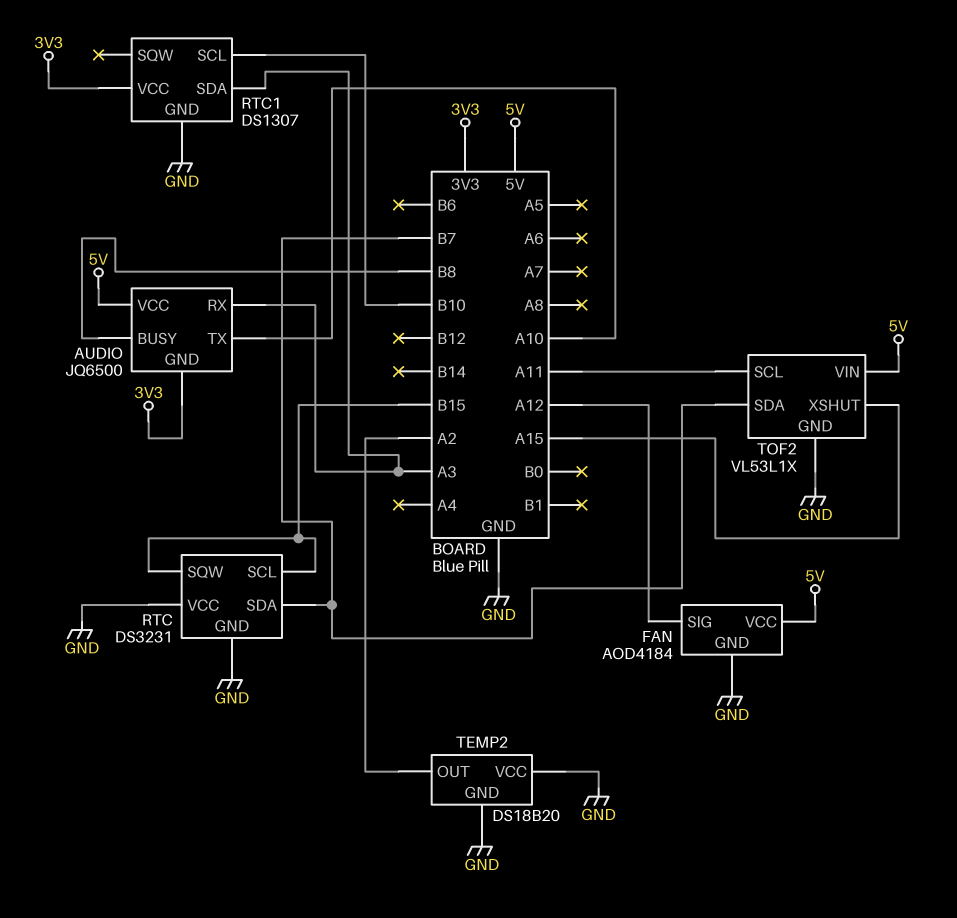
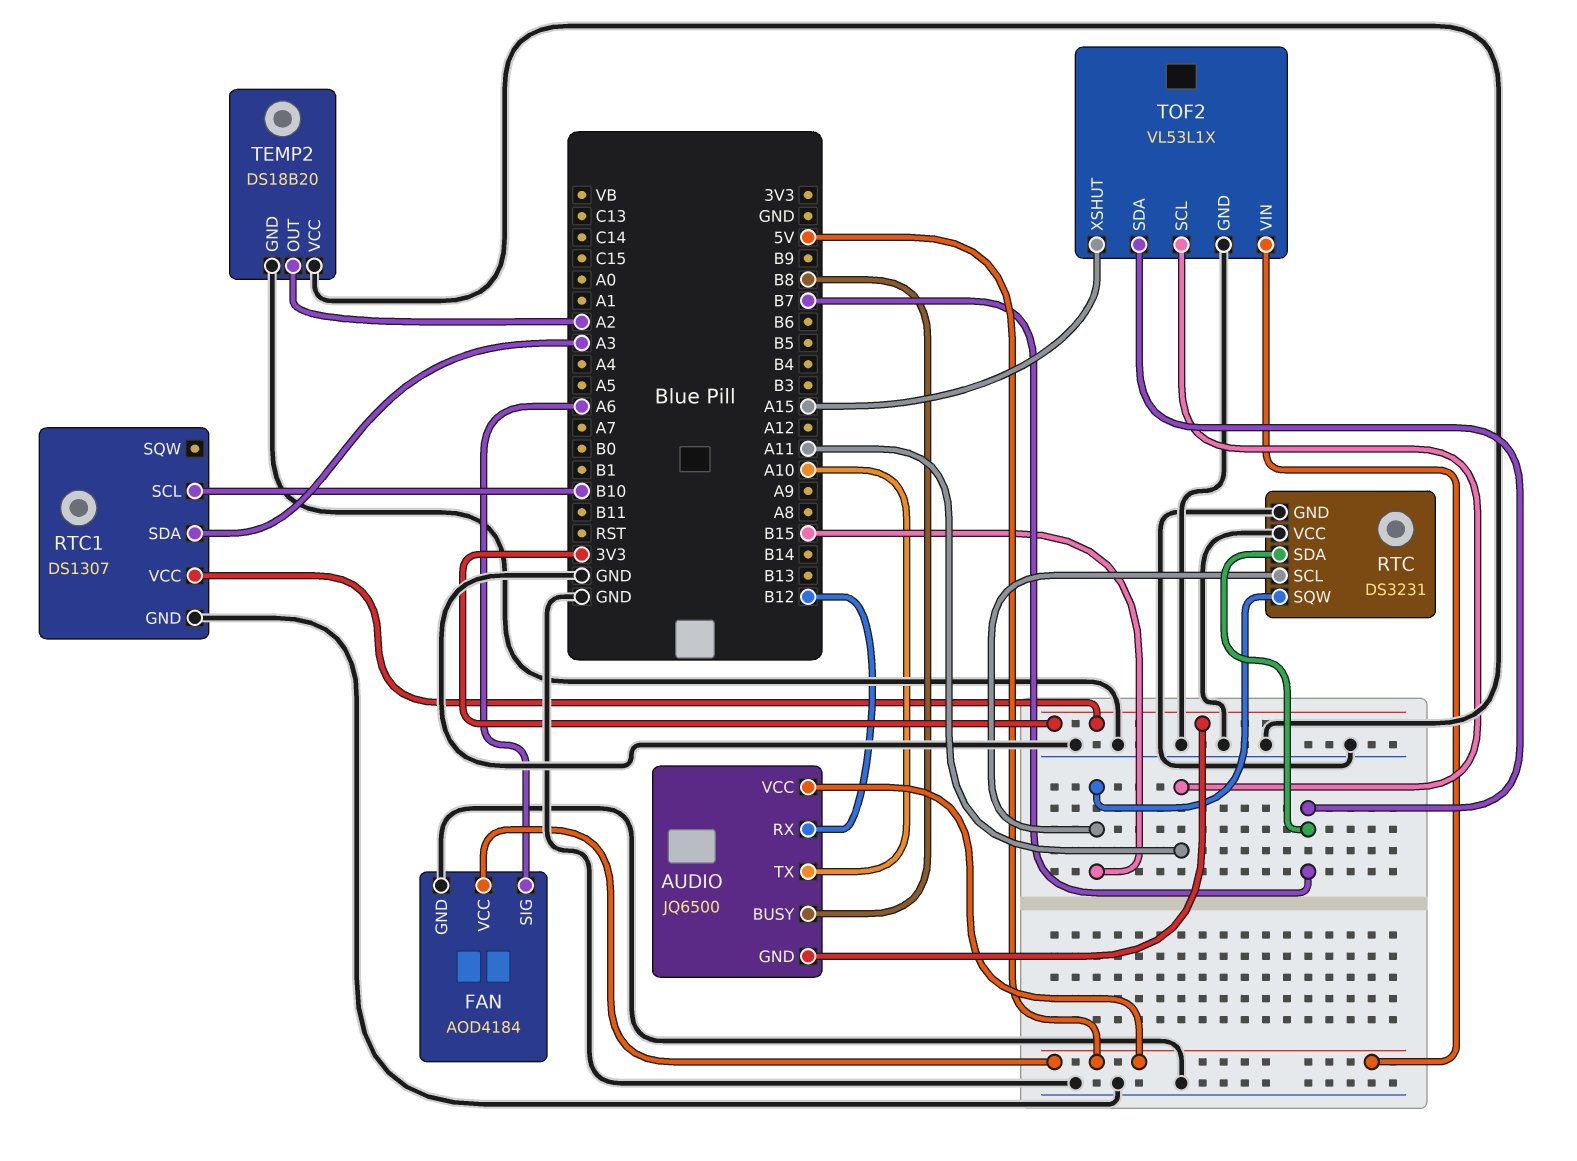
AUDIO pin RX: A3 -> B12
FAN pin SIG: A12 -> A6

